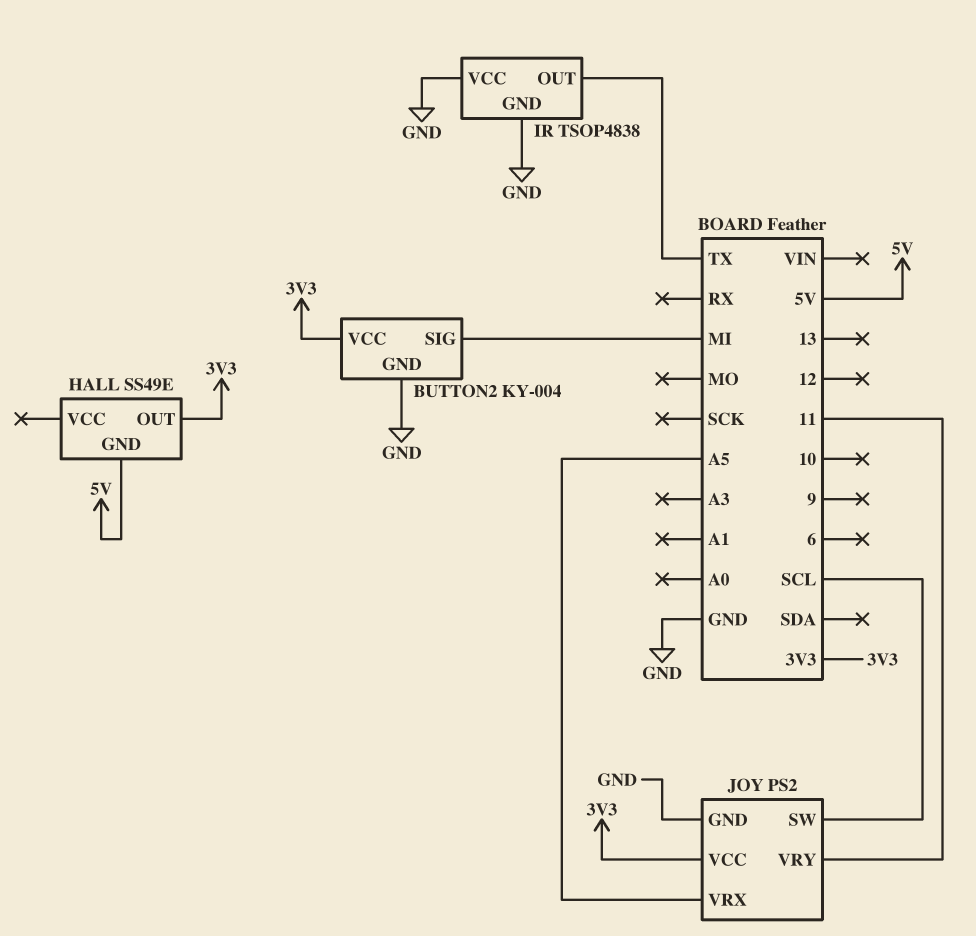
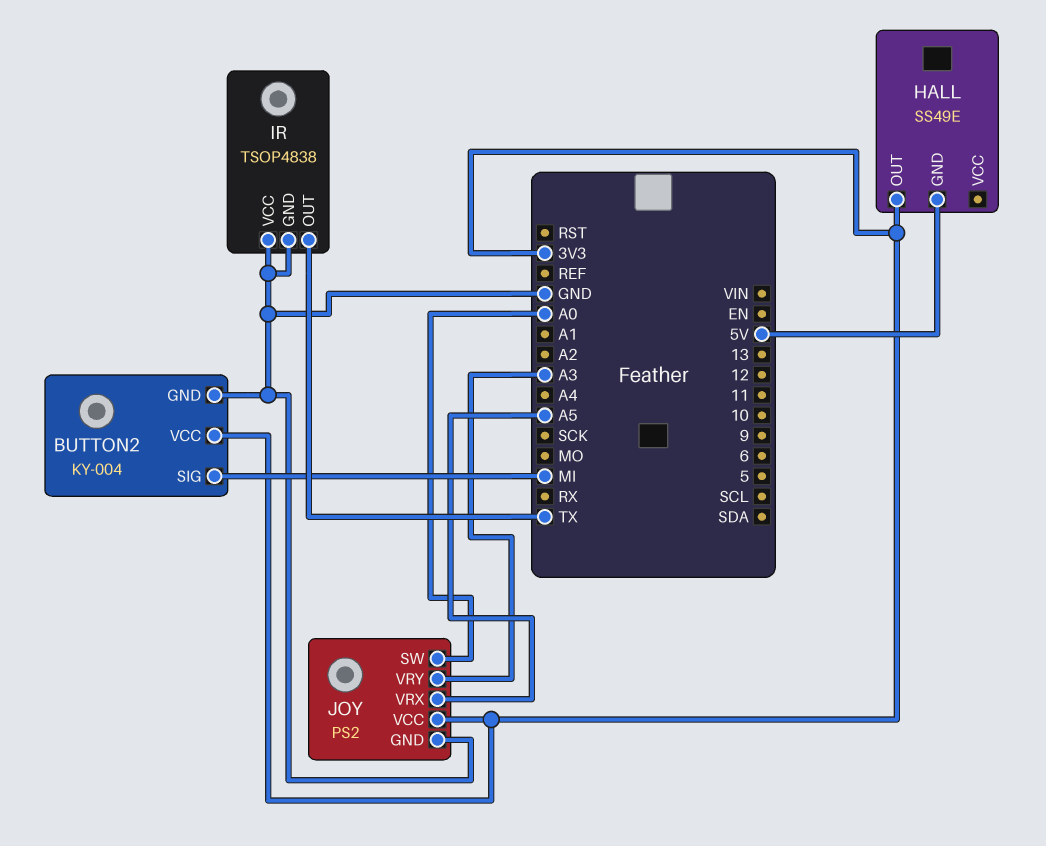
JOY pin SW: SCL -> A0
JOY pin VRY: 11 -> A3

